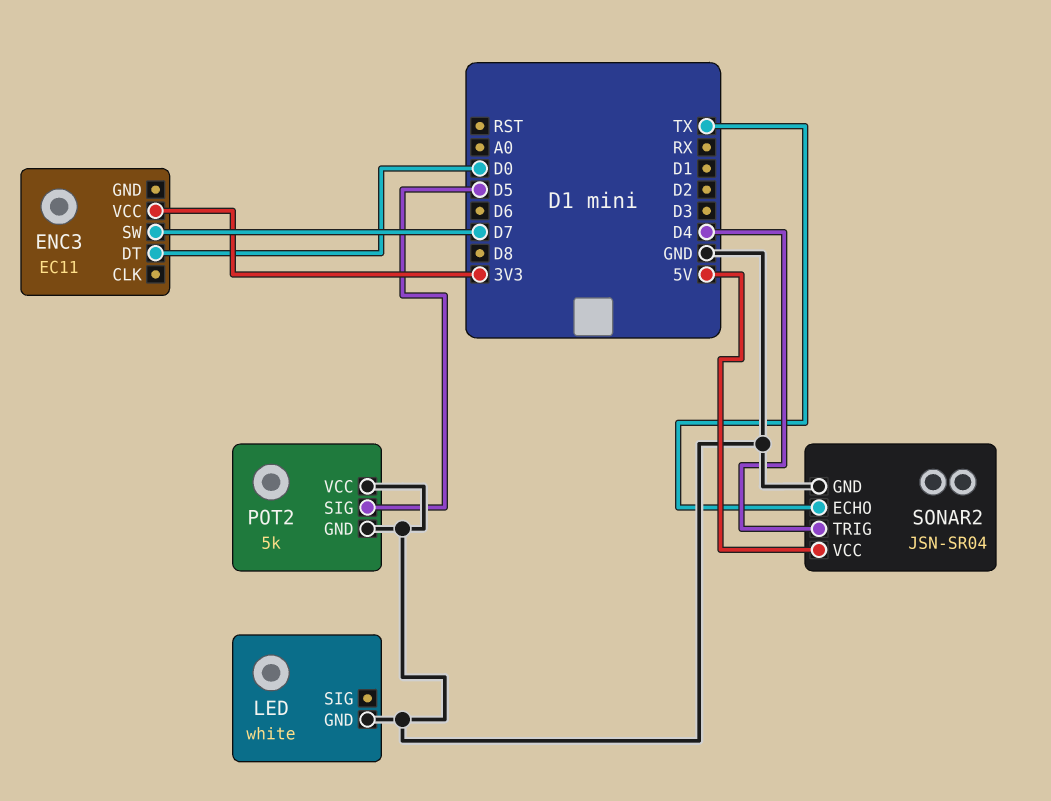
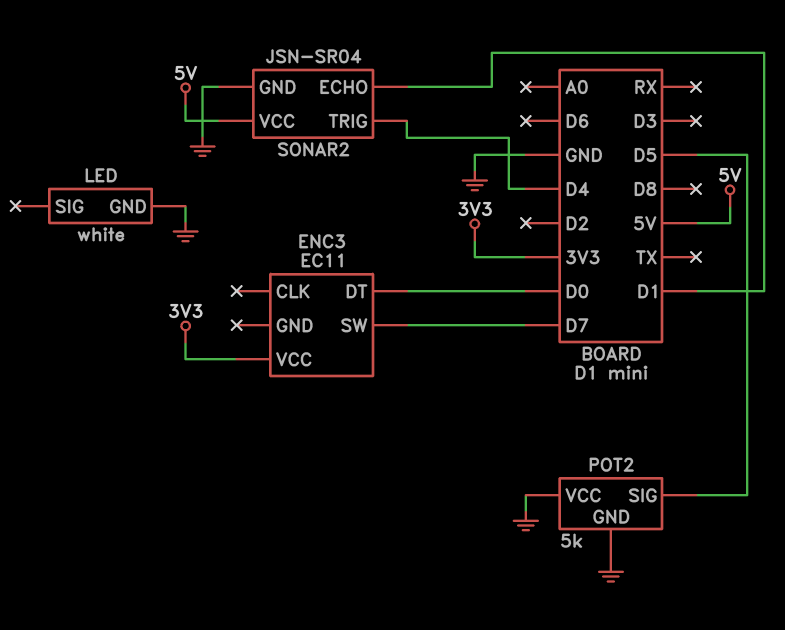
SONAR2 pin ECHO: TX -> D1

